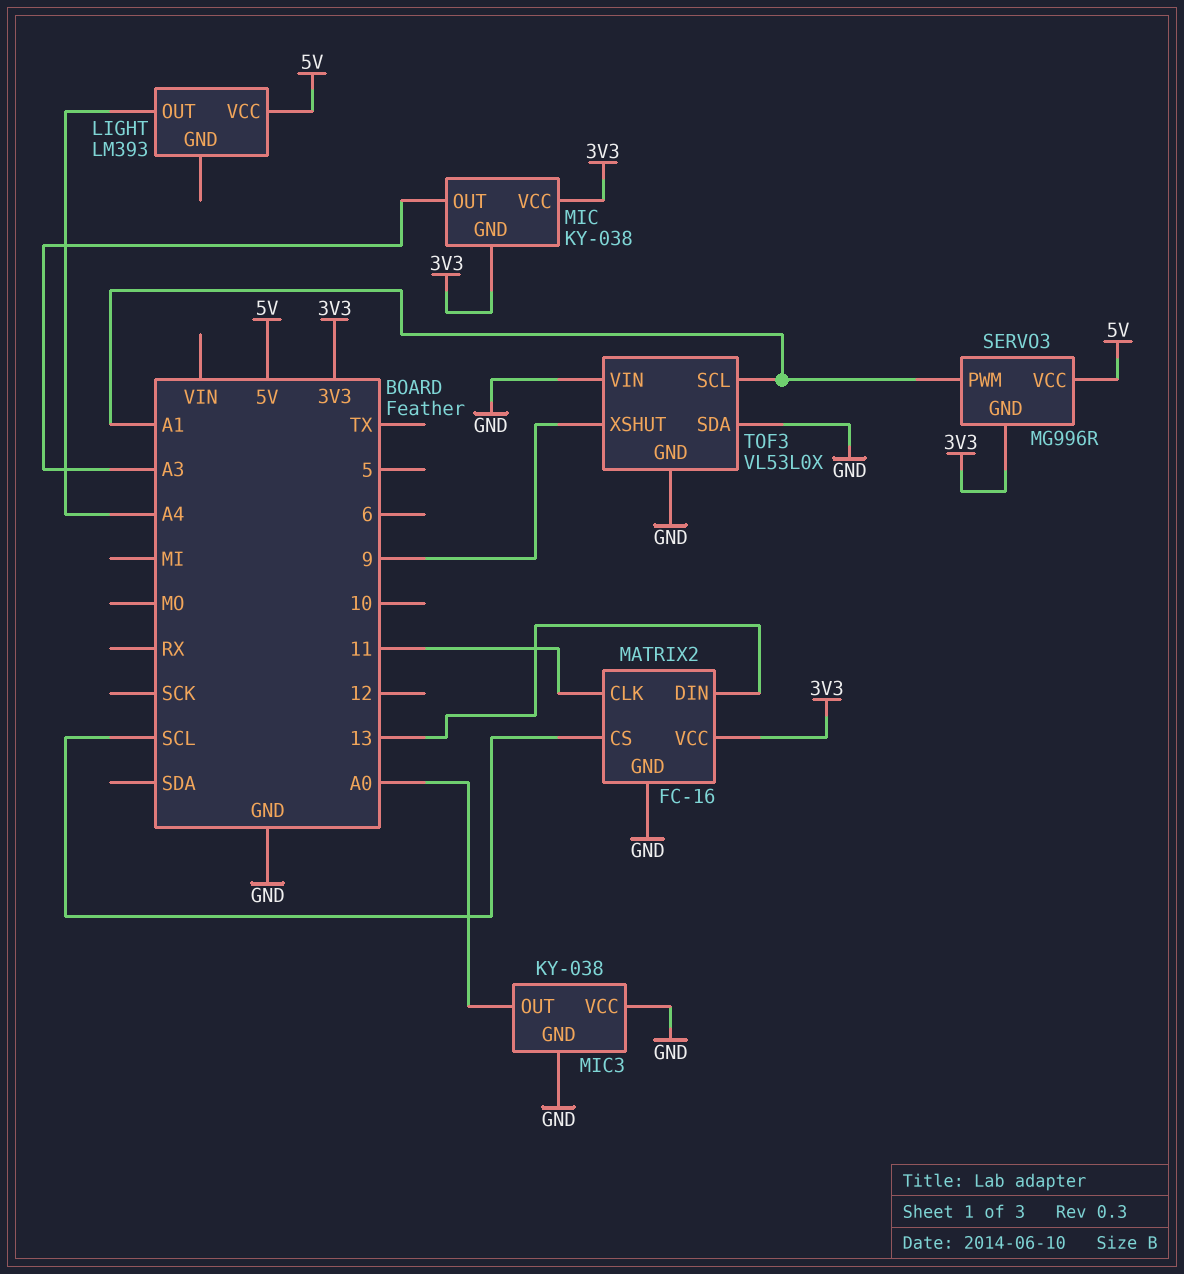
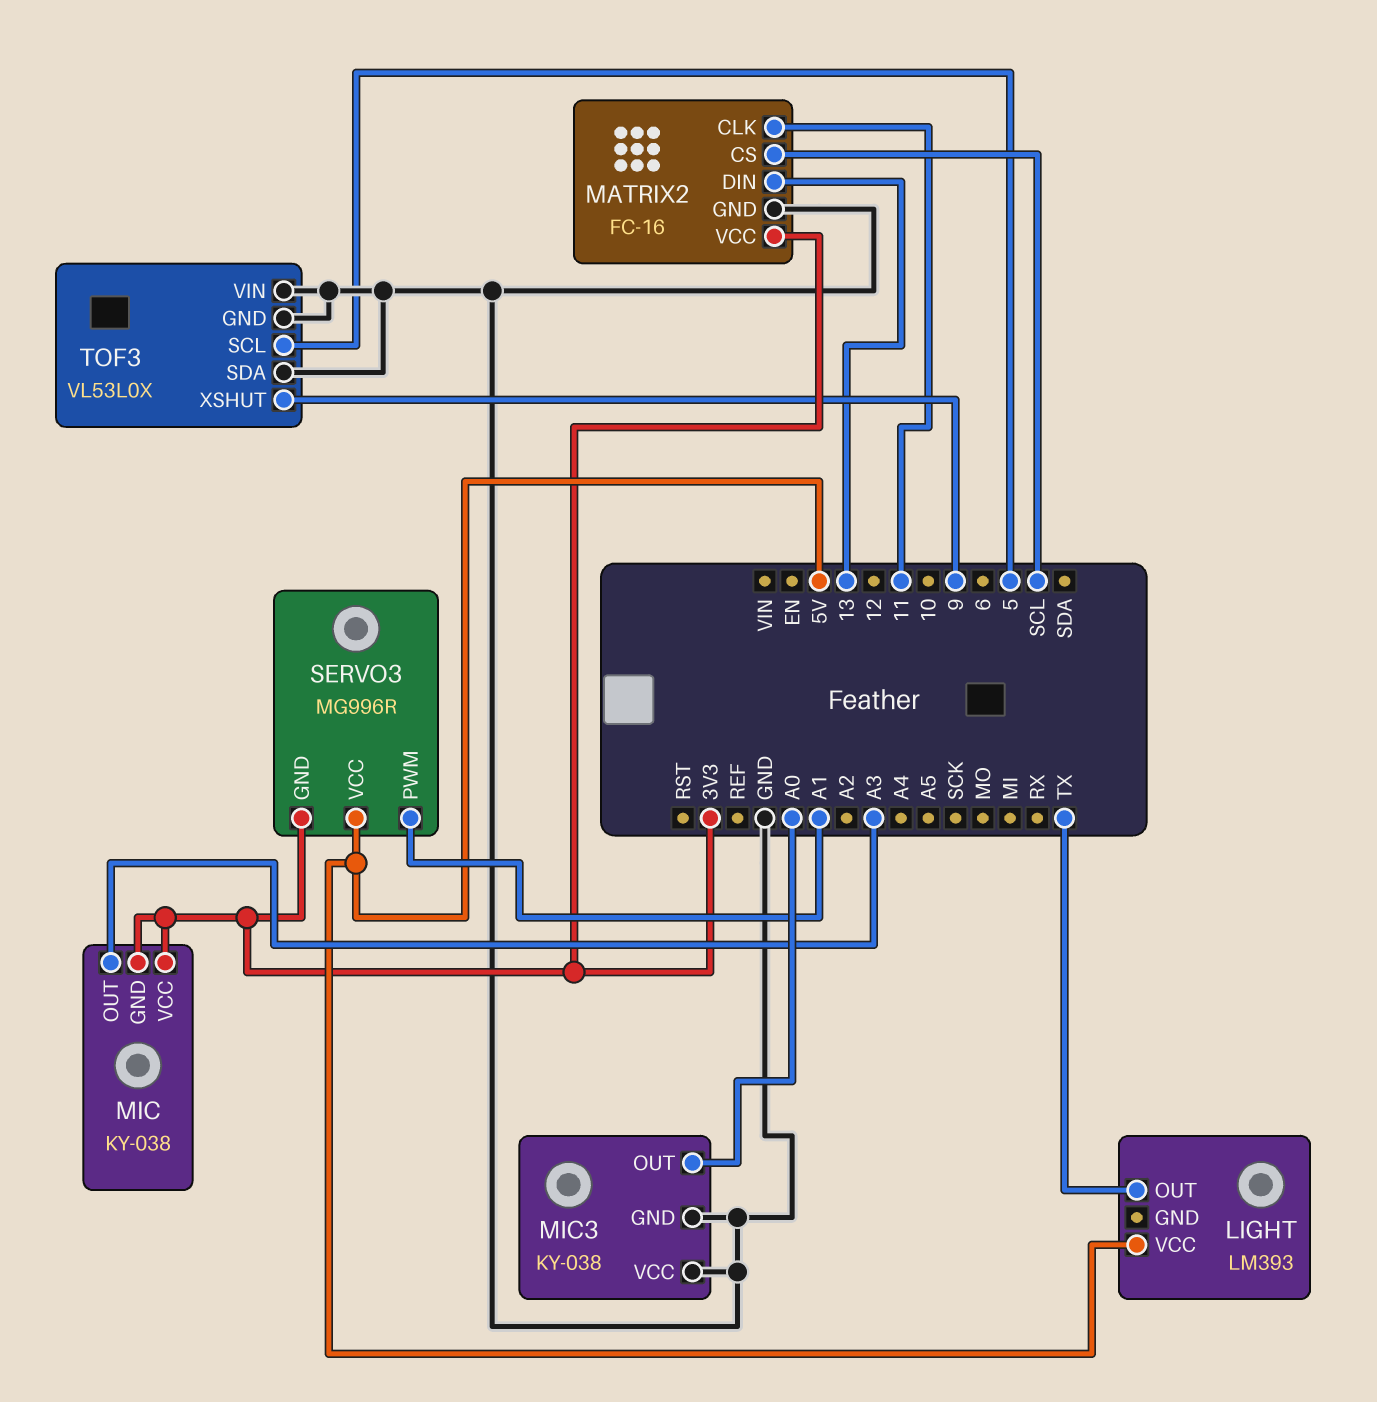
LIGHT pin OUT: A4 -> TX
TOF3 pin SCL: A1 -> 5

